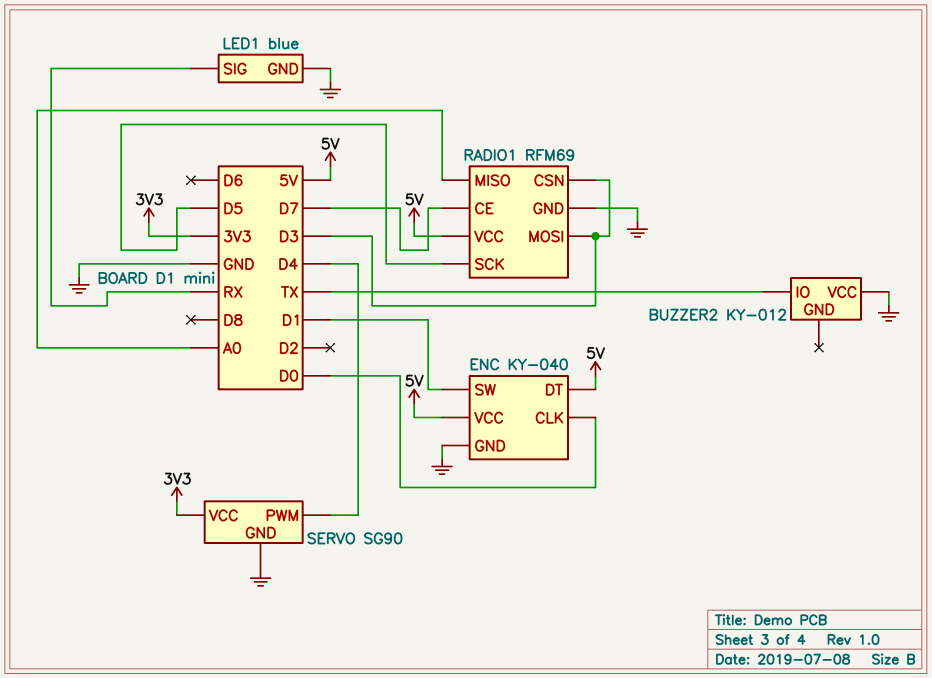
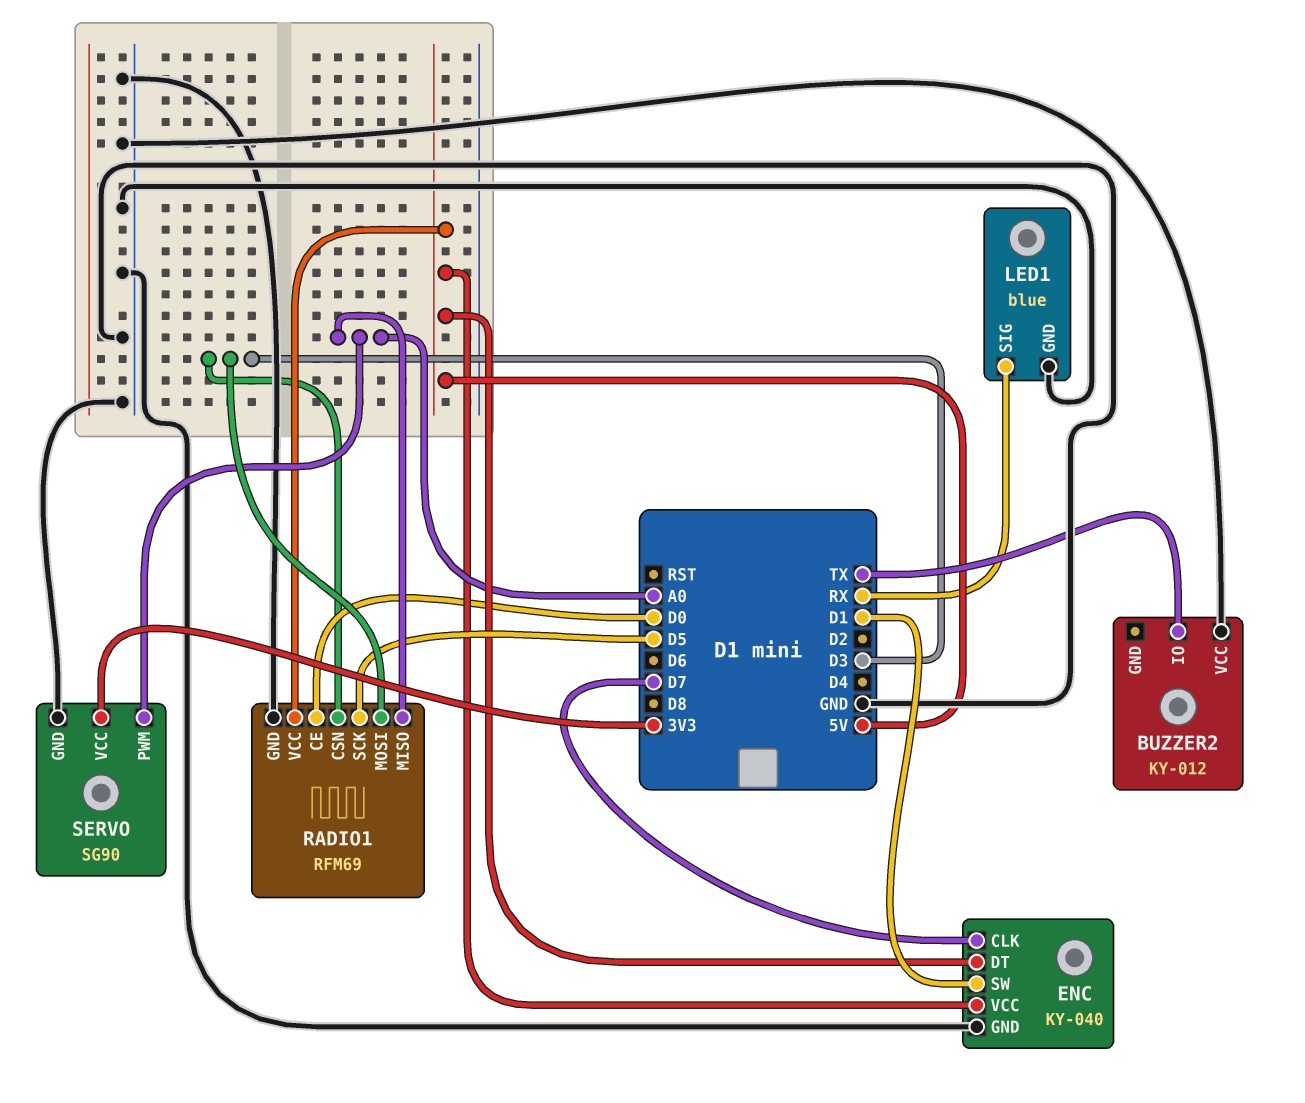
ENC pin CLK: D0 -> D7
RADIO1 pin CE: D7 -> D0
SERVO pin PWM: D4 -> A0

